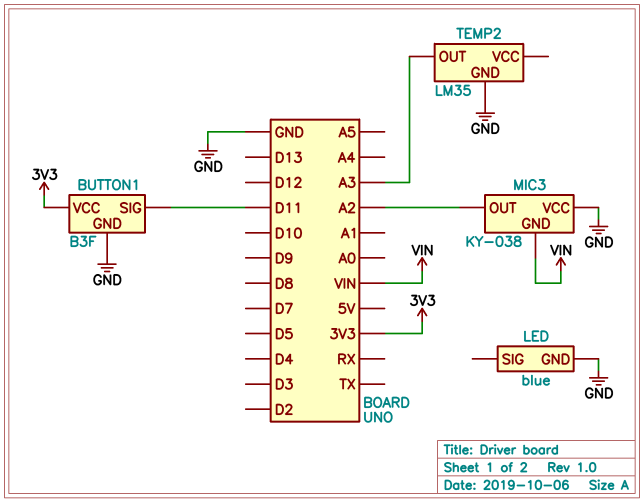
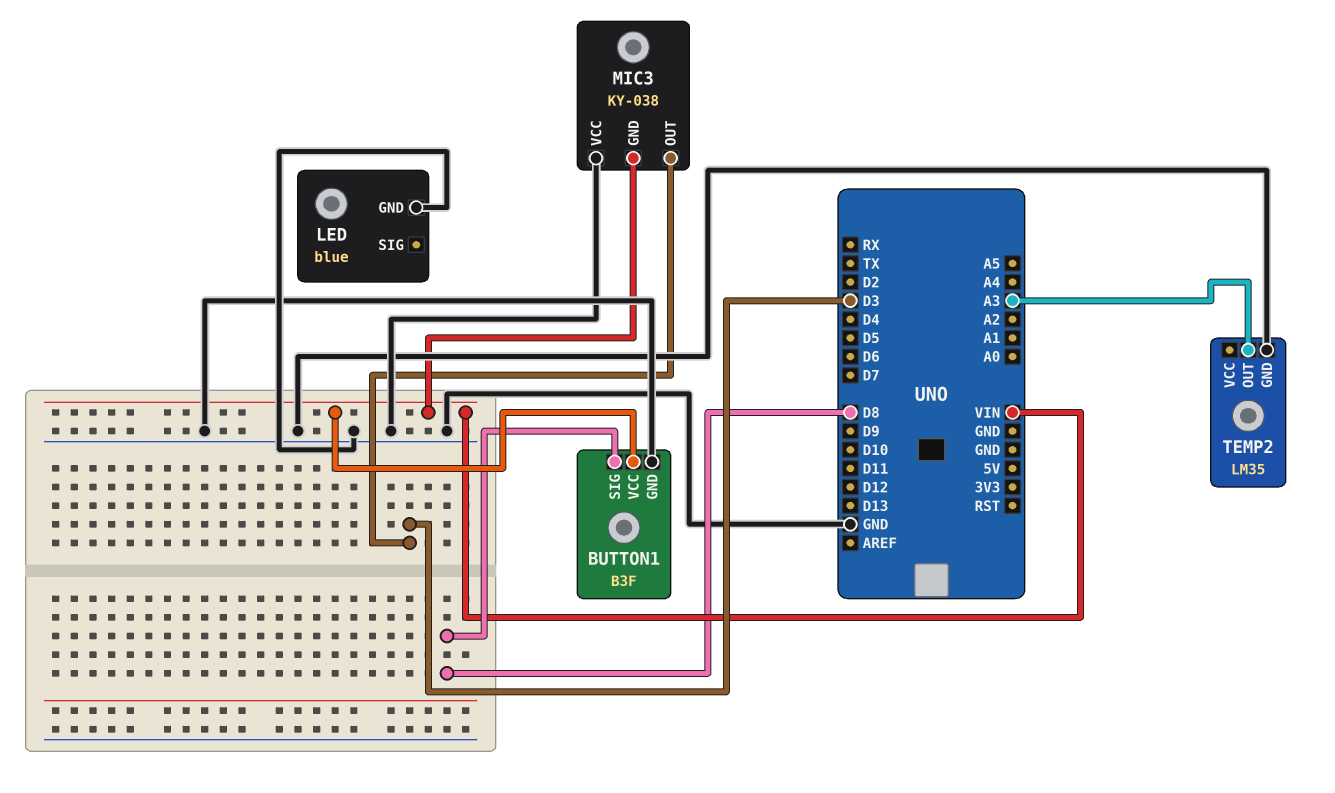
BUTTON1 pin SIG: D11 -> D8
BUTTON1 pin VCC: 3V3 -> VIN
MIC3 pin OUT: A2 -> D3

